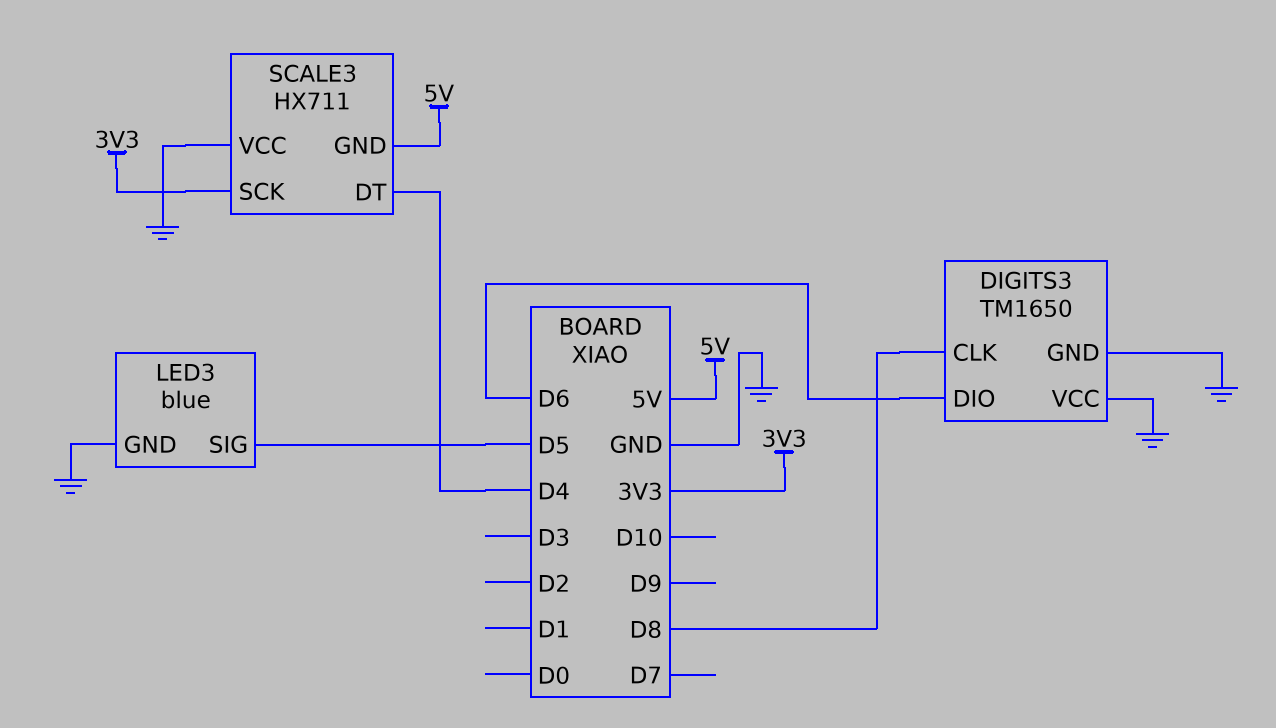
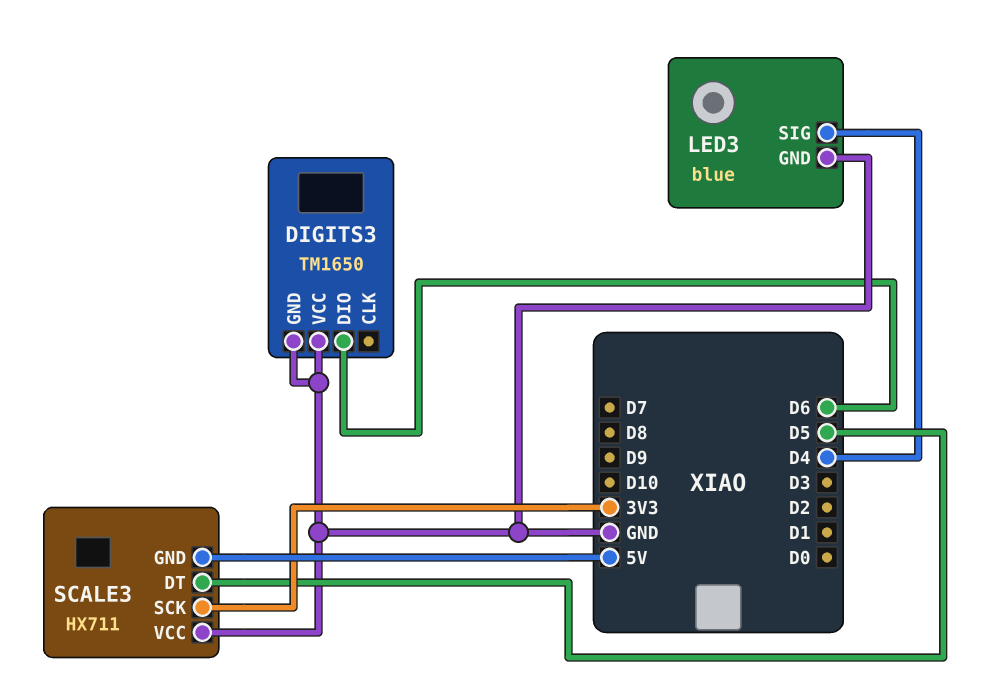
DIGITS3 pin CLK: D8 -> none
LED3 pin SIG: D5 -> D4
SCALE3 pin DT: D4 -> D5

